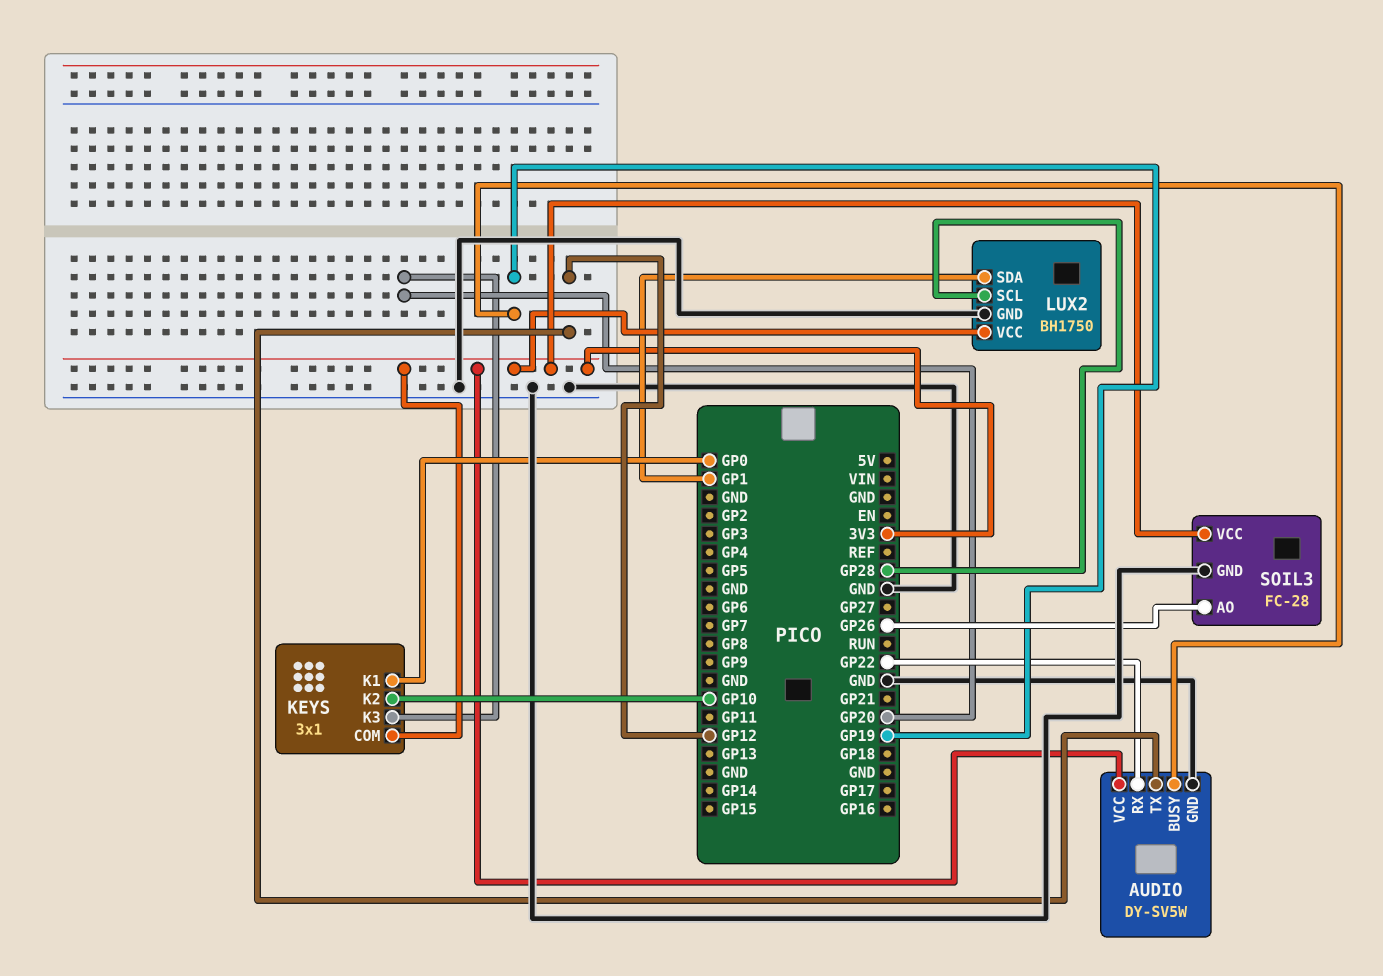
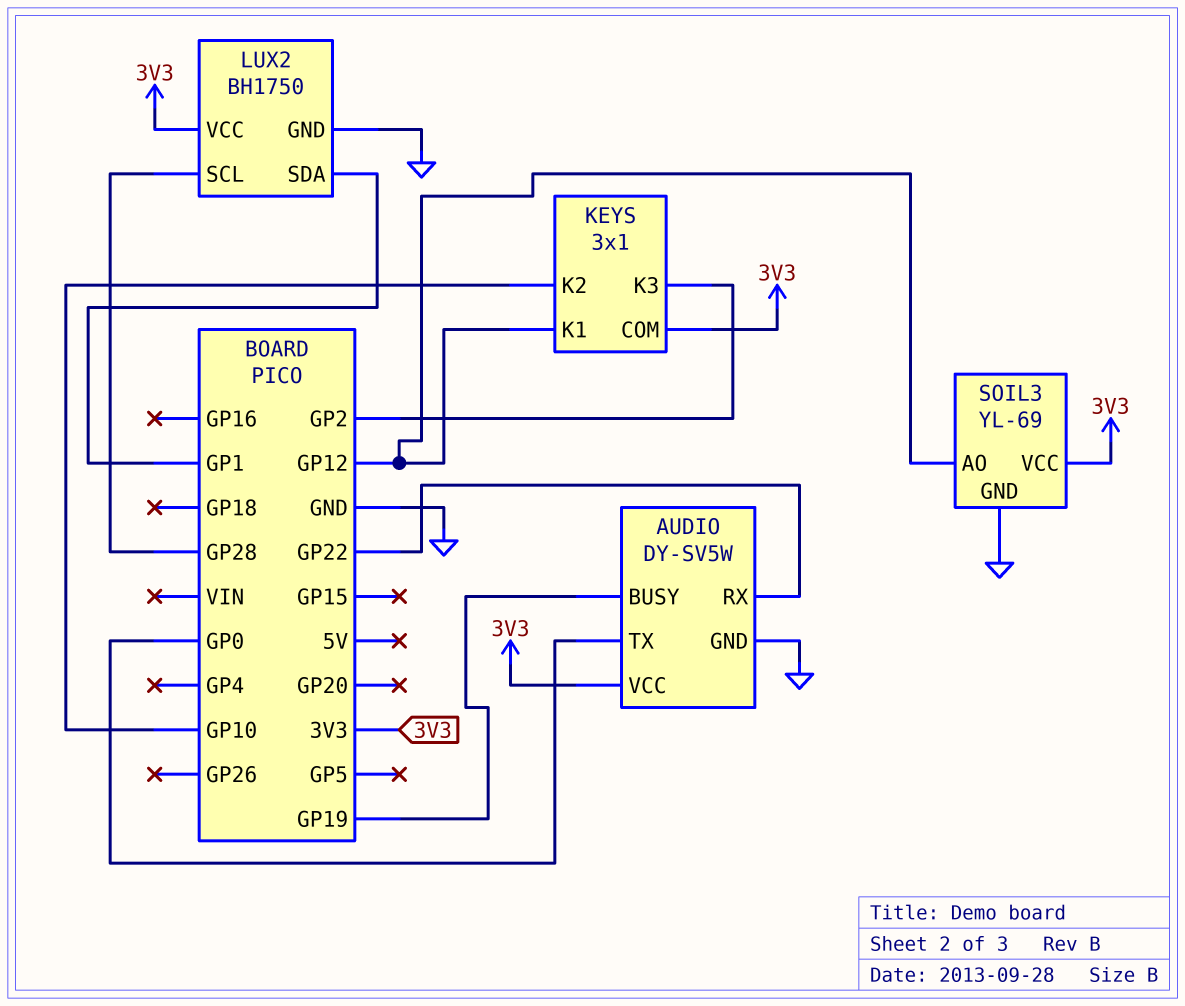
AUDIO pin TX: GP12 -> GP0
KEYS pin K1: GP0 -> GP12
KEYS pin K3: GP20 -> GP2
SOIL3: FC-28 -> YL-69
SOIL3 pin AO: GP26 -> GP12

